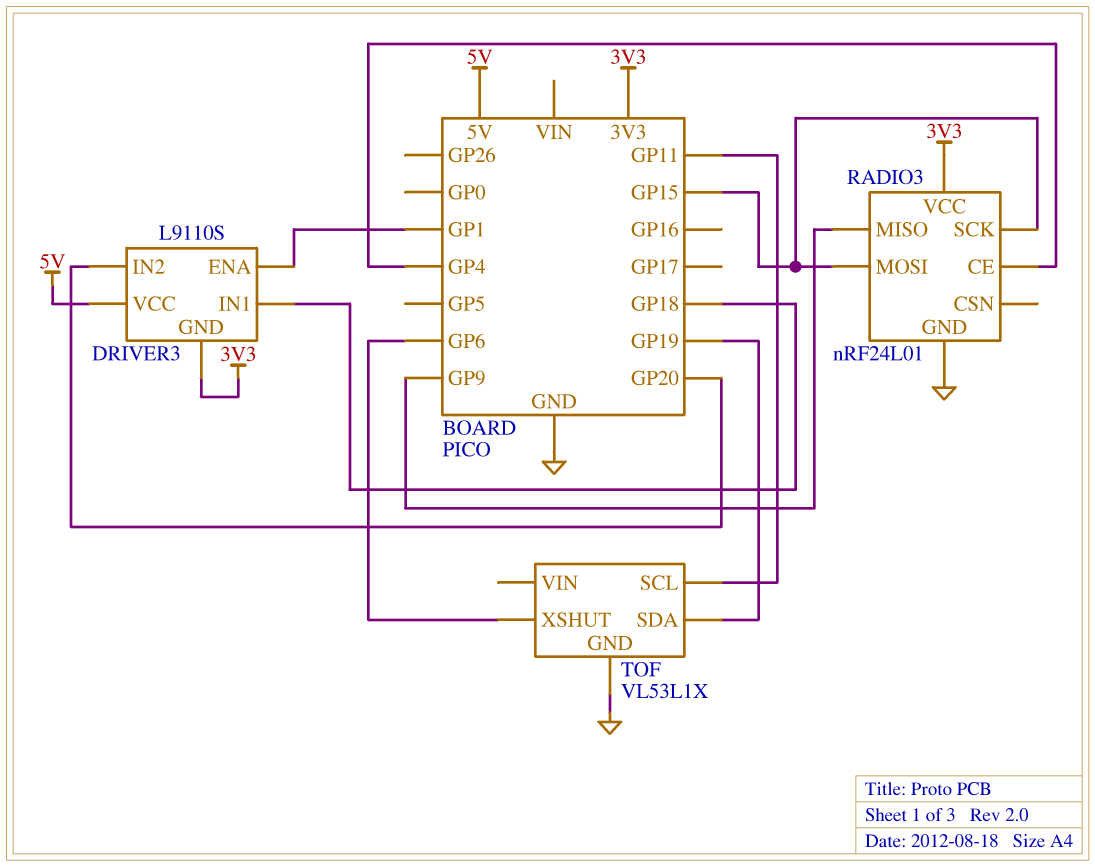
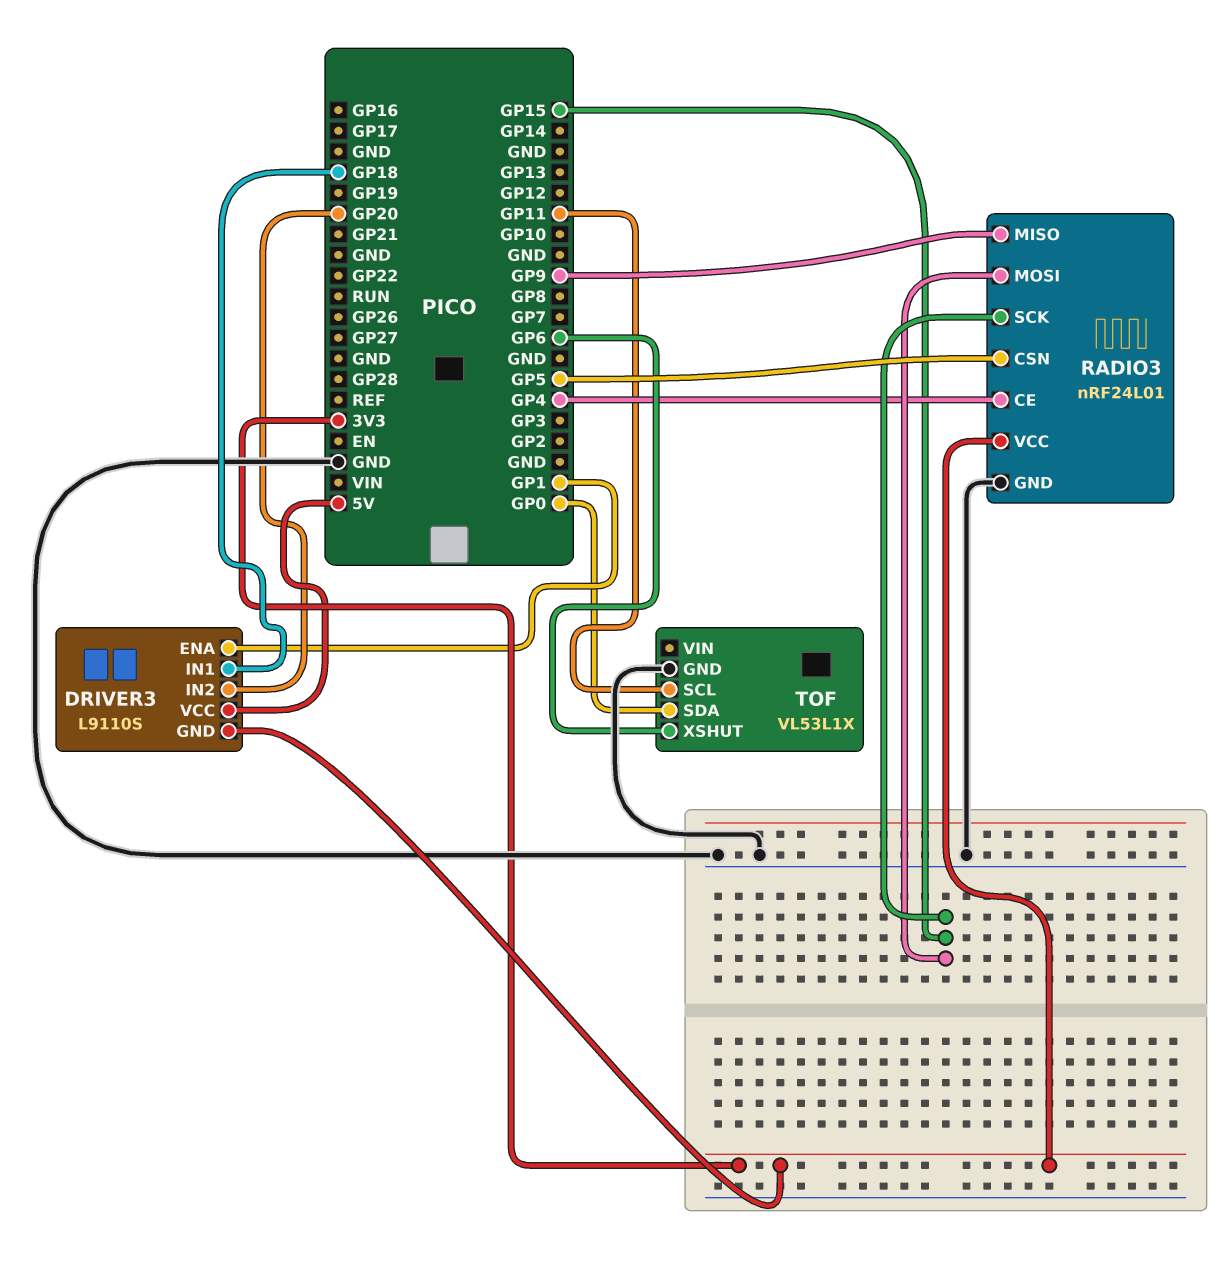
RADIO3 pin CSN: none -> GP5
TOF pin SDA: GP19 -> GP0

